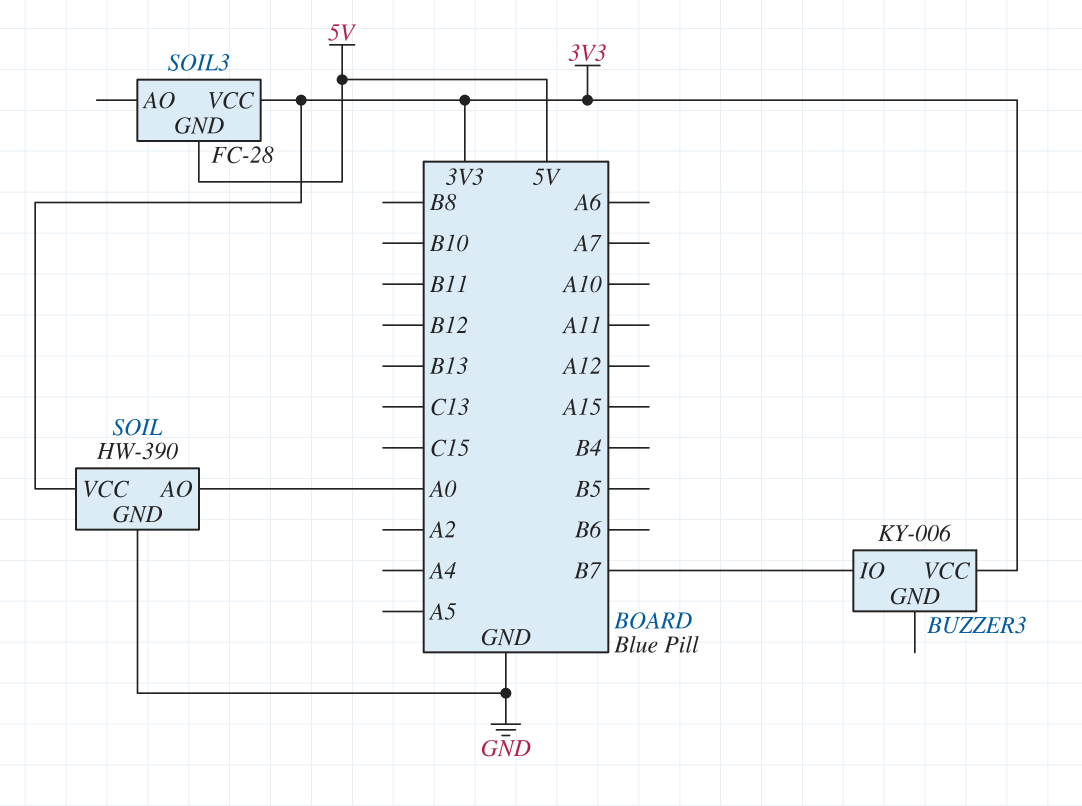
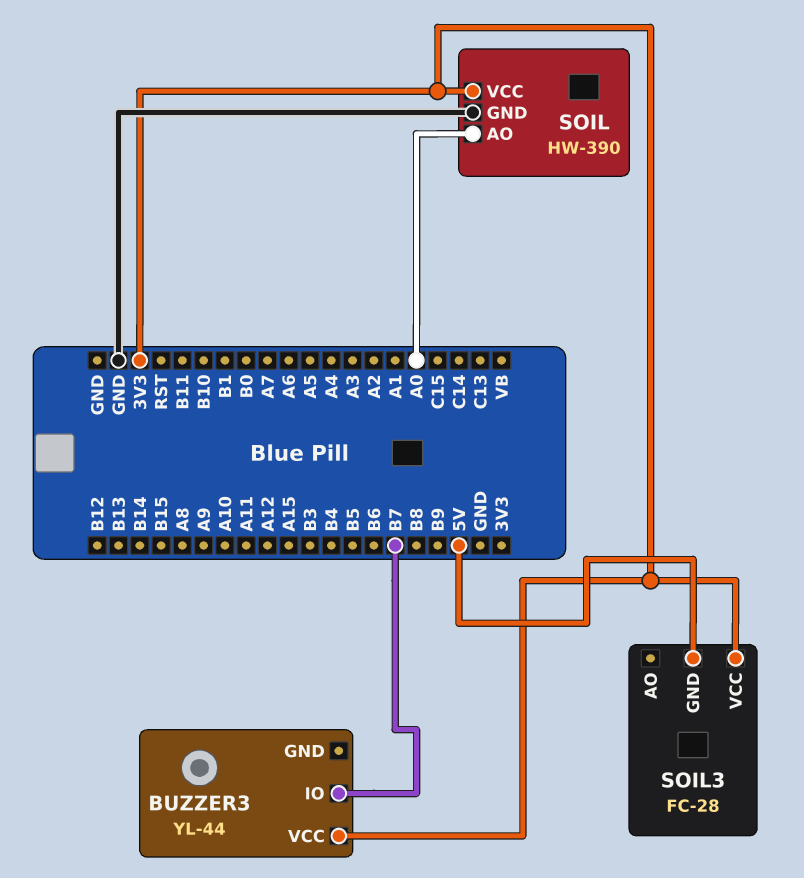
BUZZER3: KY-006 -> YL-44

